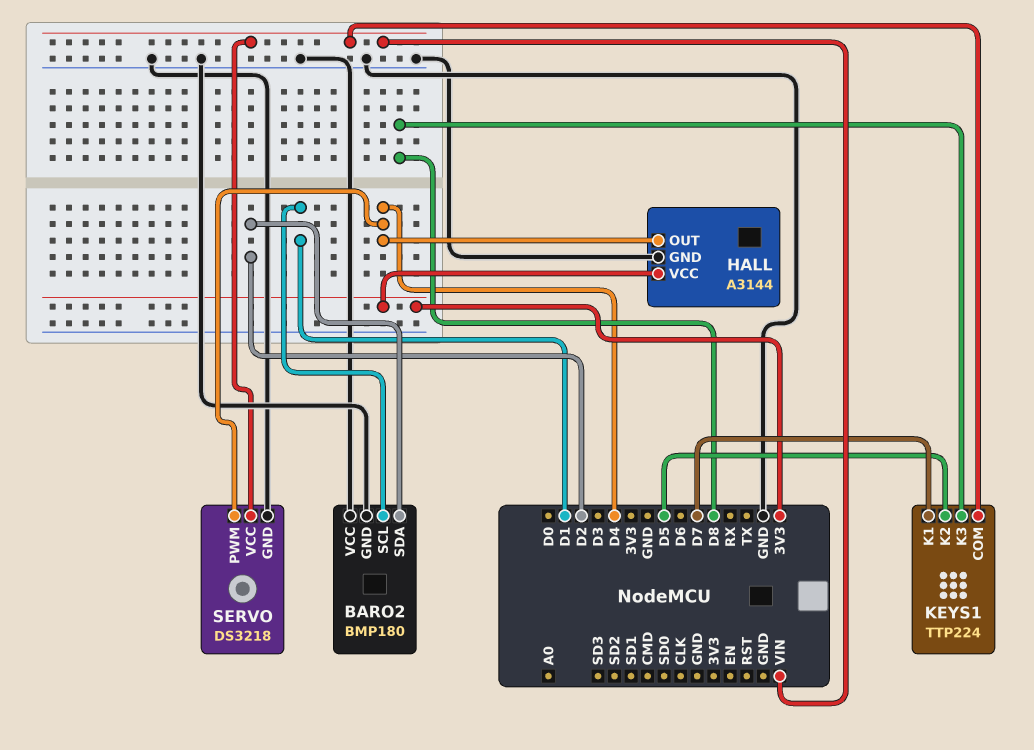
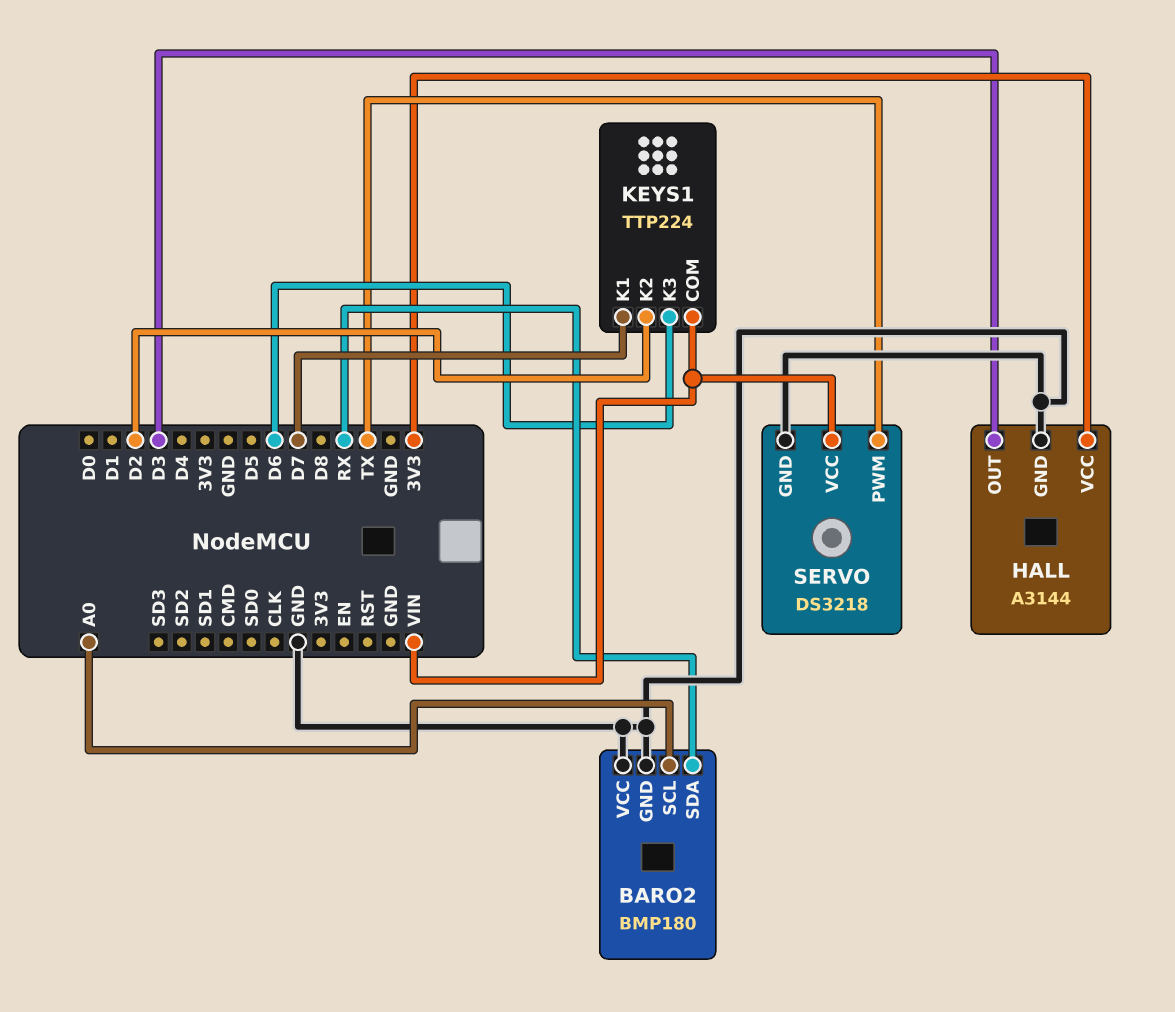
BARO2 pin SCL: D1 -> A0
BARO2 pin SDA: D2 -> RX
HALL pin OUT: D4 -> D3
KEYS1 pin K2: D5 -> D2
KEYS1 pin K3: D8 -> D6
SERVO pin PWM: D4 -> TX

